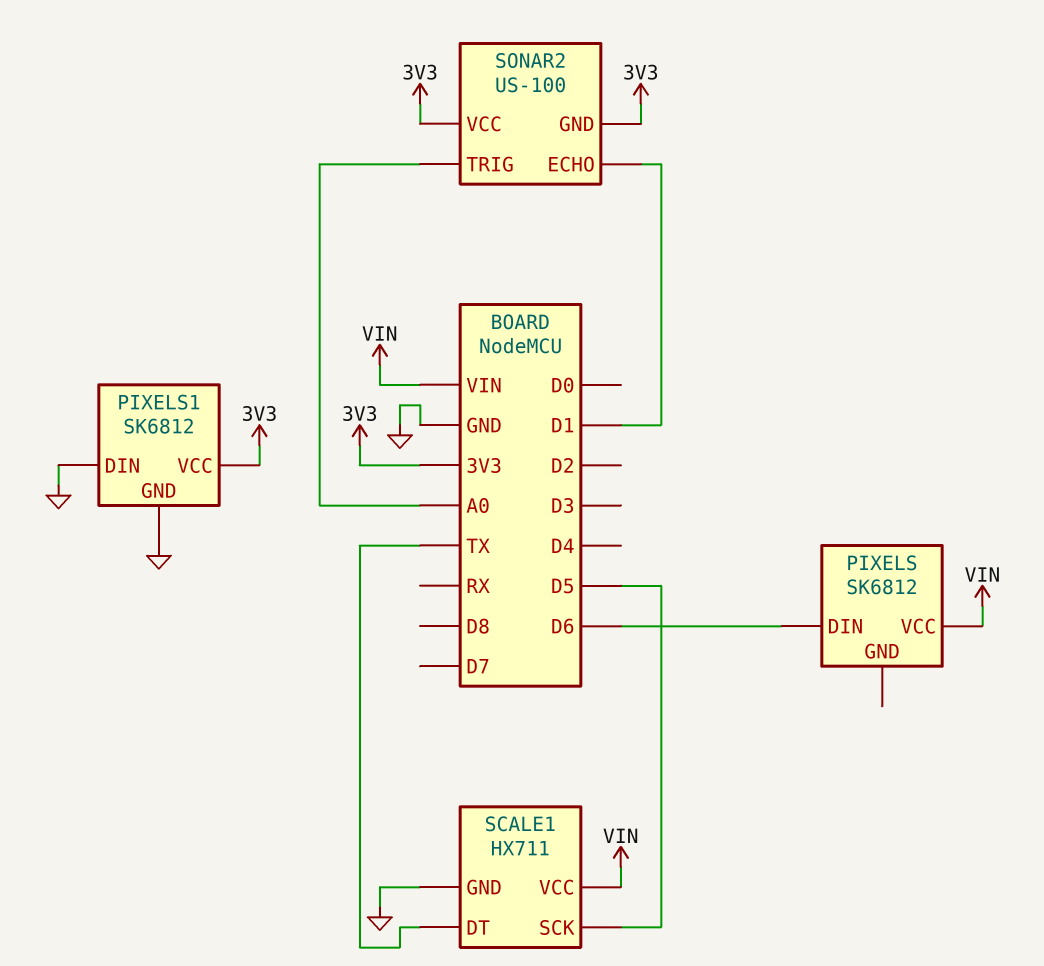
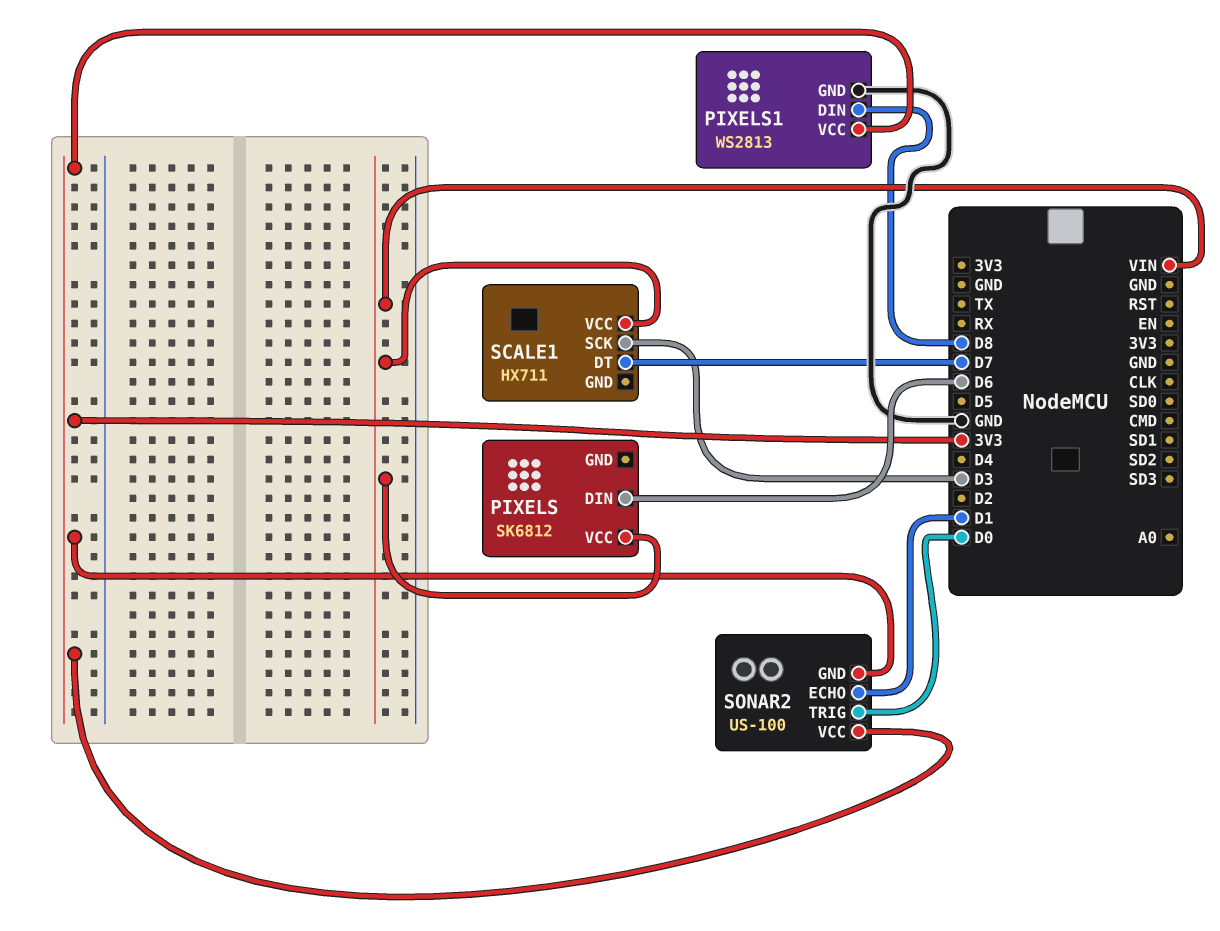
PIXELS1: SK6812 -> WS2813
PIXELS1 pin DIN: GND -> D8
SCALE1 pin DT: TX -> D7
SCALE1 pin GND: GND -> none
SCALE1 pin SCK: D5 -> D3
SONAR2 pin TRIG: A0 -> D0

